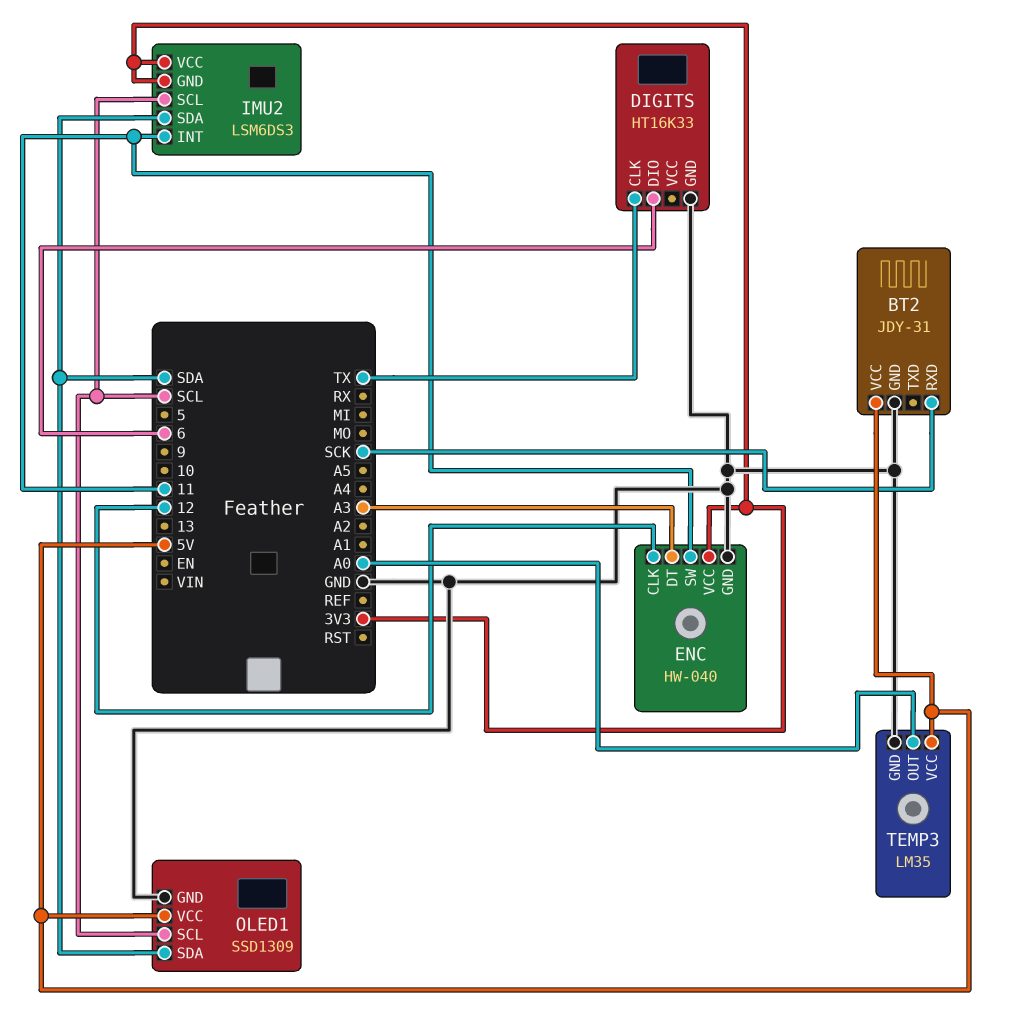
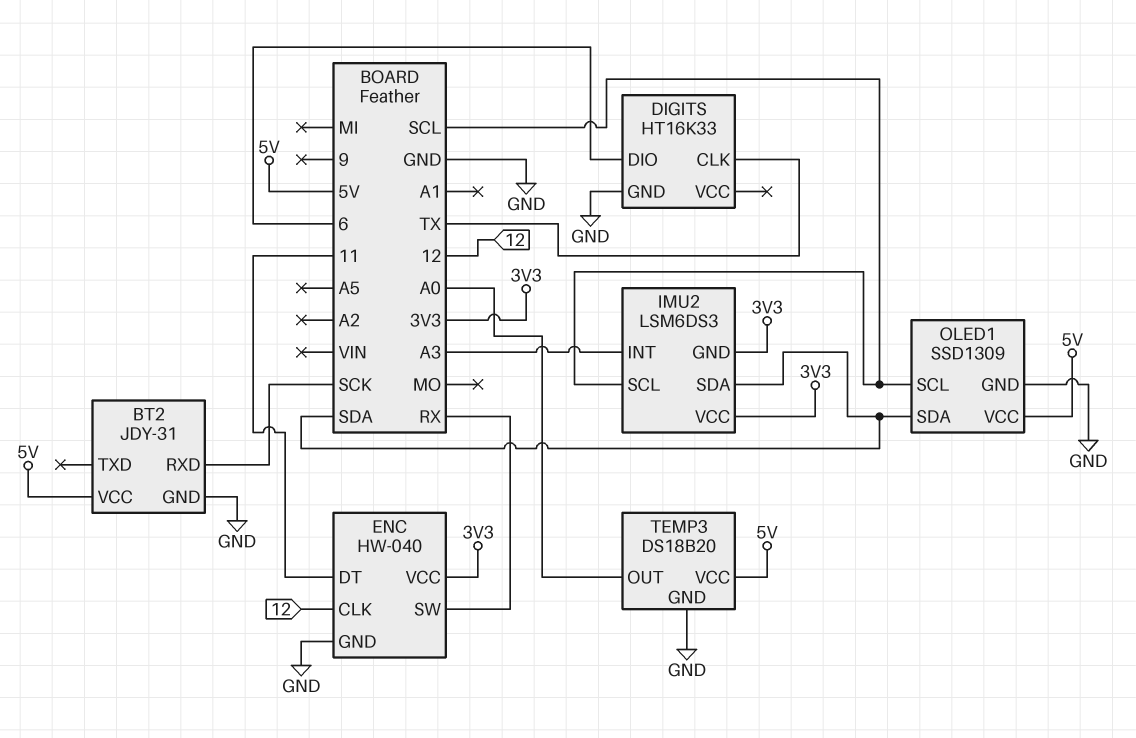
ENC pin DT: A3 -> 11
ENC pin SW: 11 -> RX
IMU2 pin INT: 11 -> A3
TEMP3: LM35 -> DS18B20

